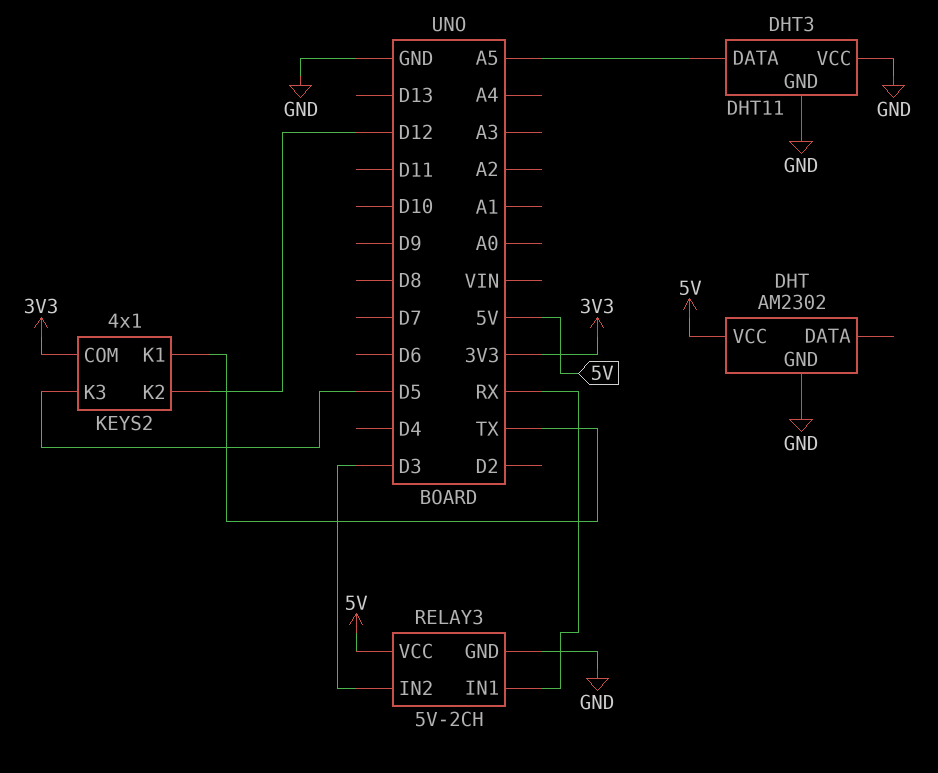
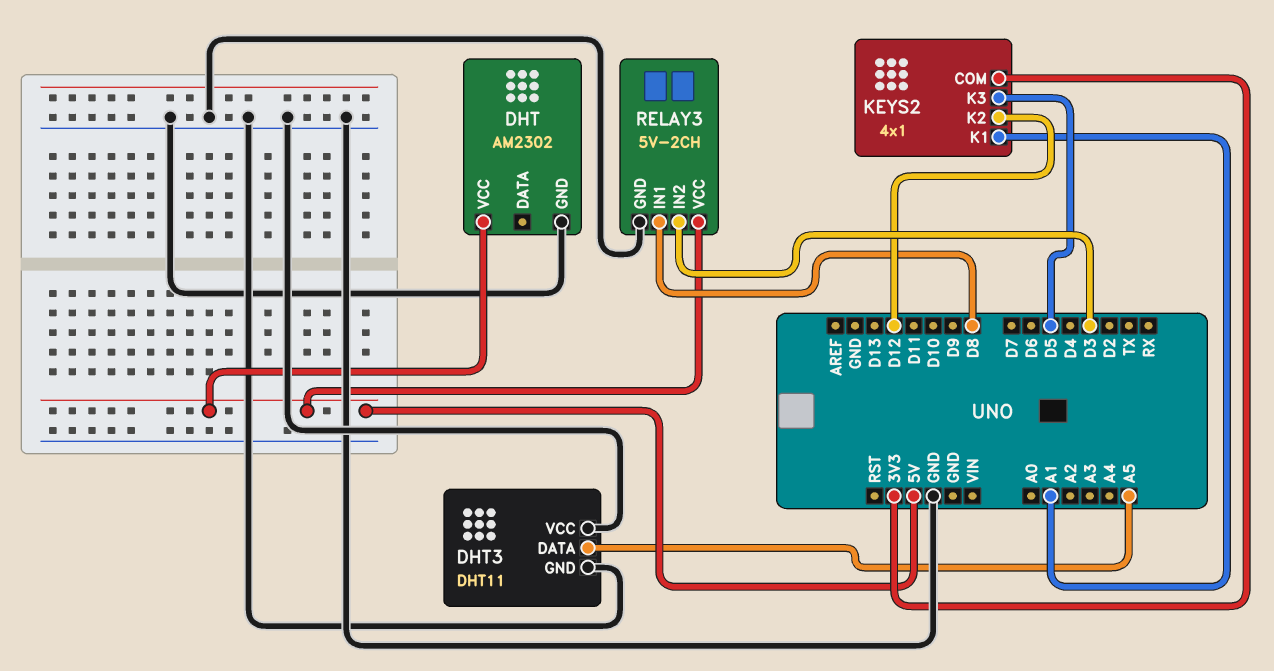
KEYS2 pin K1: TX -> A1
RELAY3 pin IN1: RX -> D8

